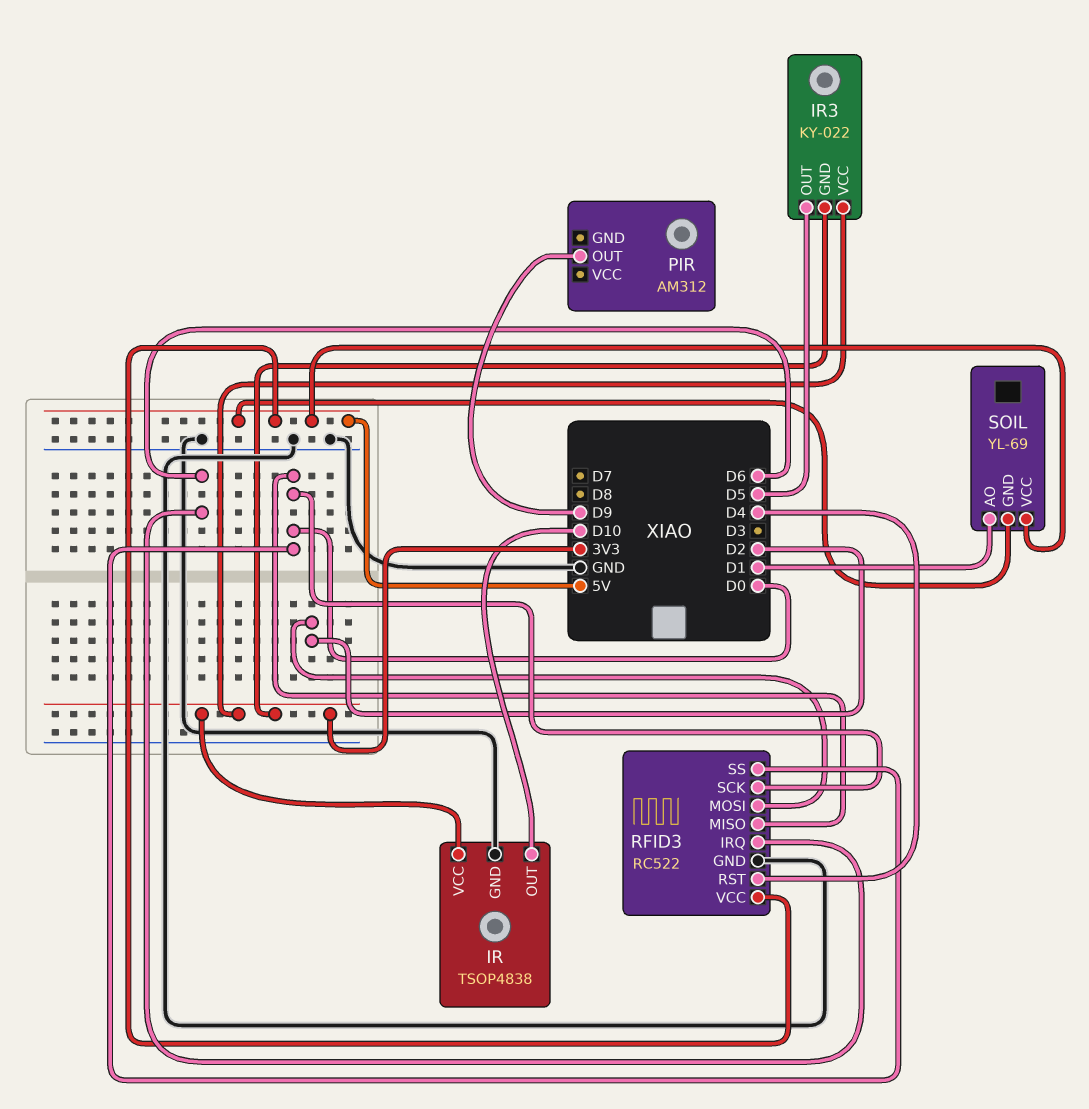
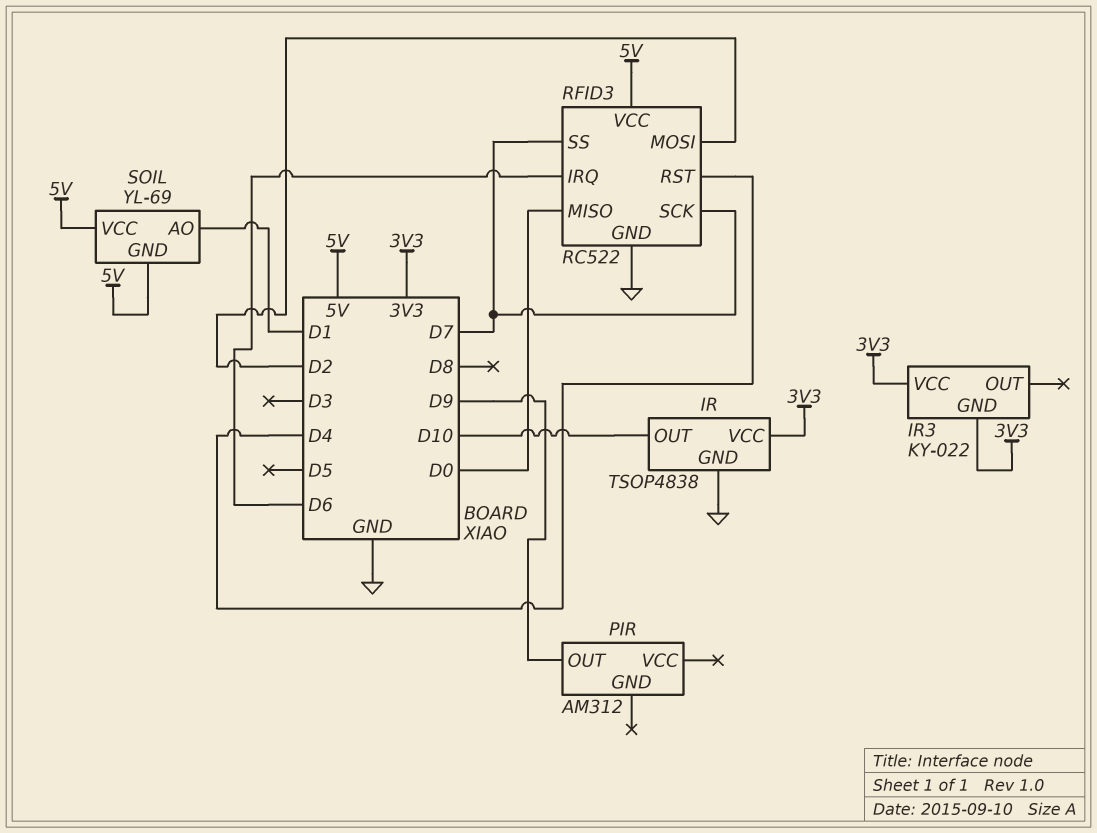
IR3 pin OUT: D5 -> none
RFID3 pin SCK: D0 -> D7
RFID3 pin SS: D0 -> D7

